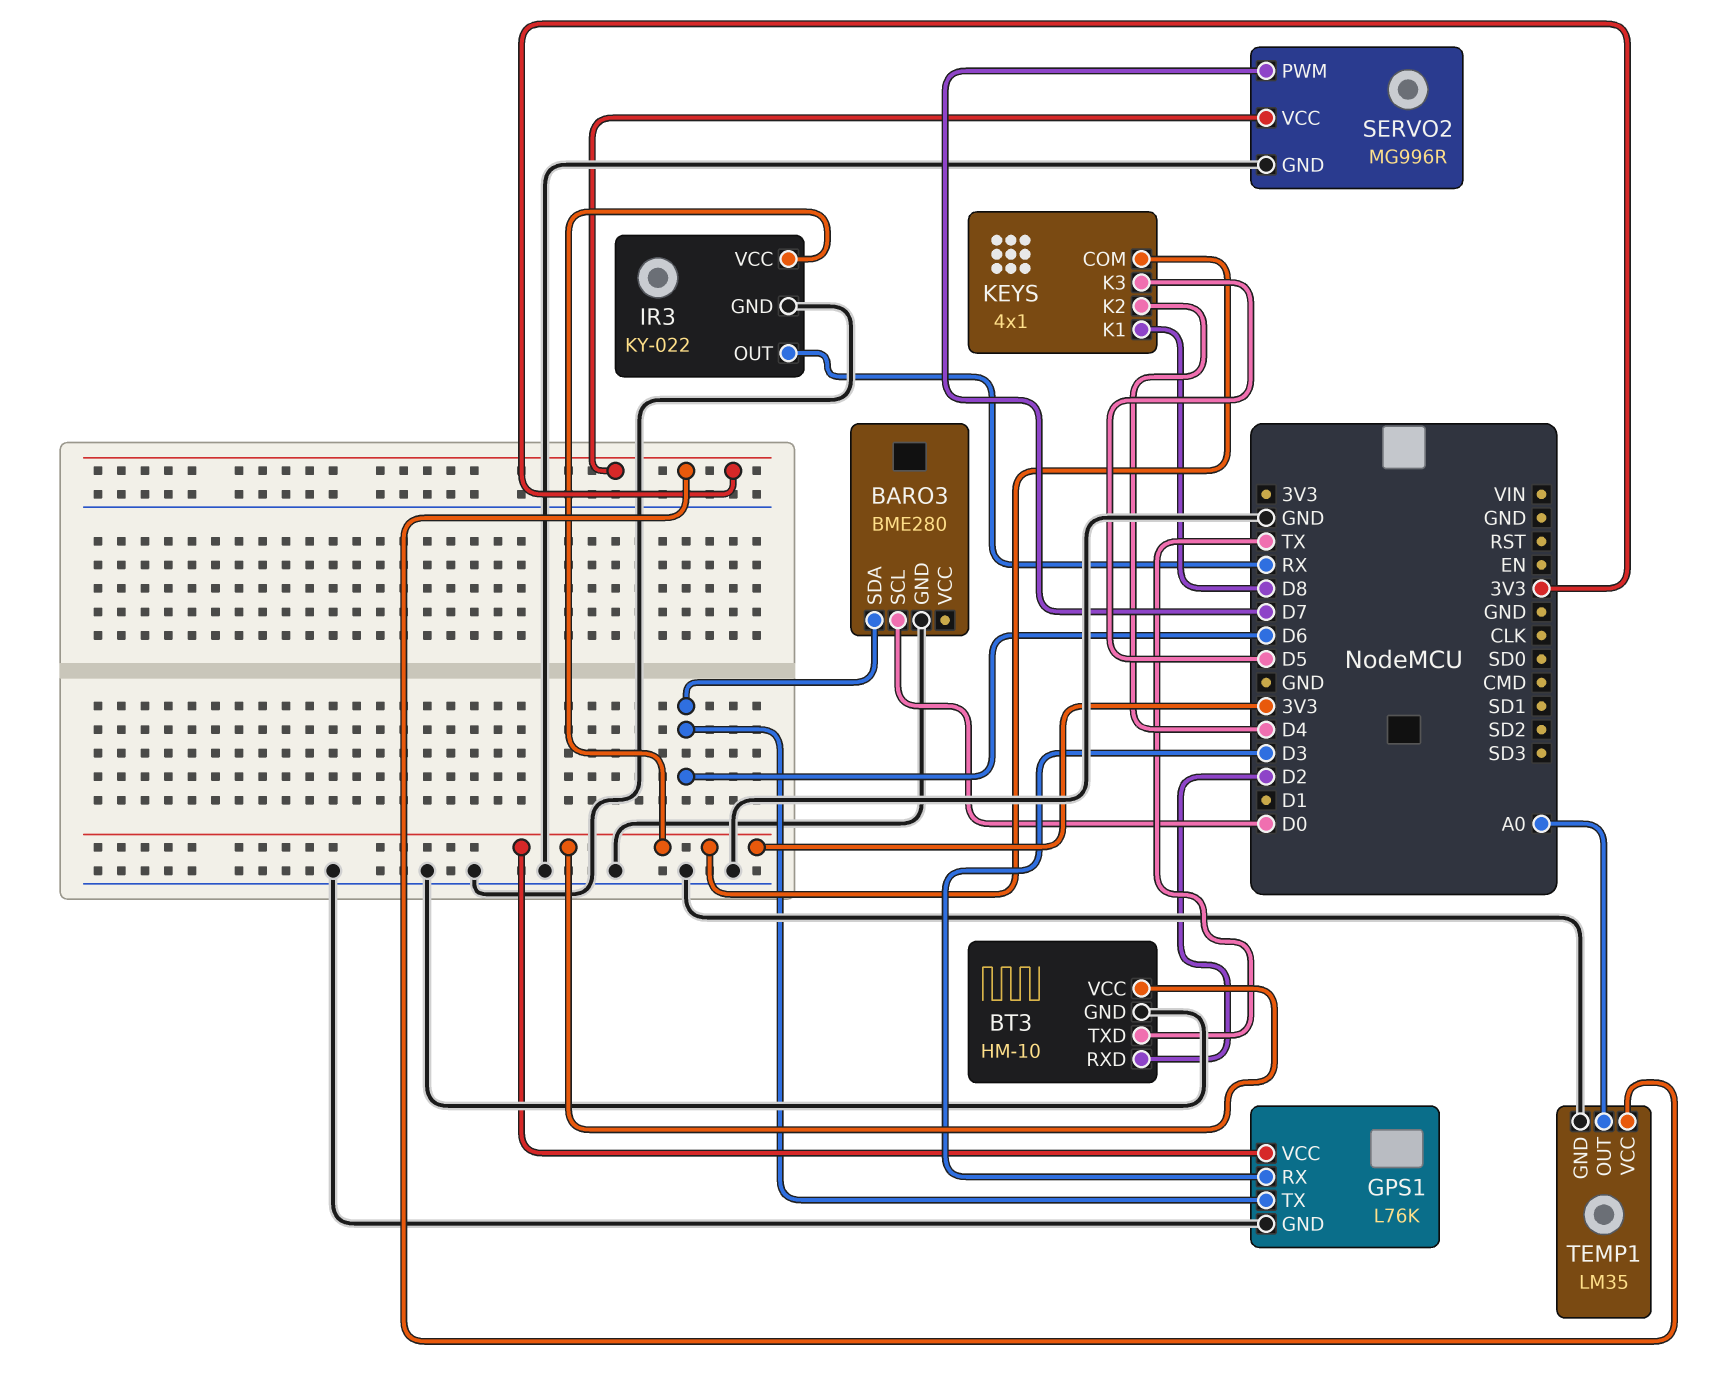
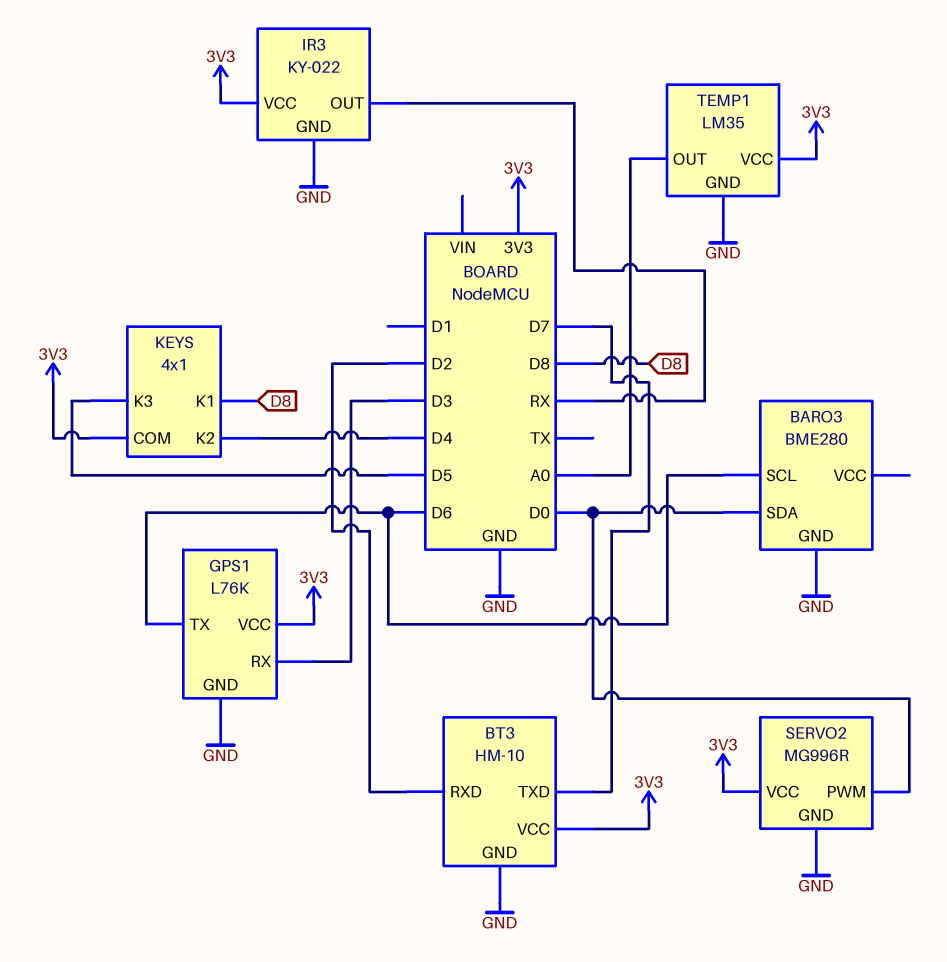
BARO3 pin SCL: D0 -> D6
BARO3 pin SDA: D6 -> D0
BT3 pin TXD: TX -> D7
SERVO2 pin PWM: D7 -> D0

